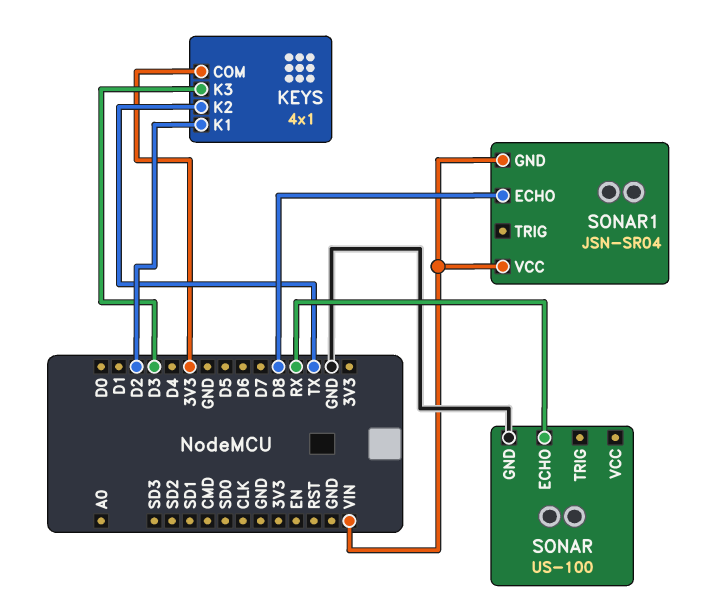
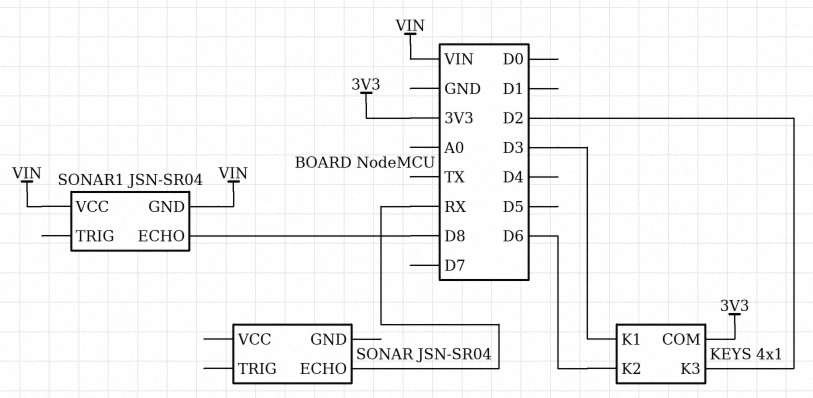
KEYS pin K1: D2 -> D3
KEYS pin K2: TX -> D6
KEYS pin K3: D3 -> D2
SONAR: US-100 -> JSN-SR04
SONAR pin GND: GND -> none

